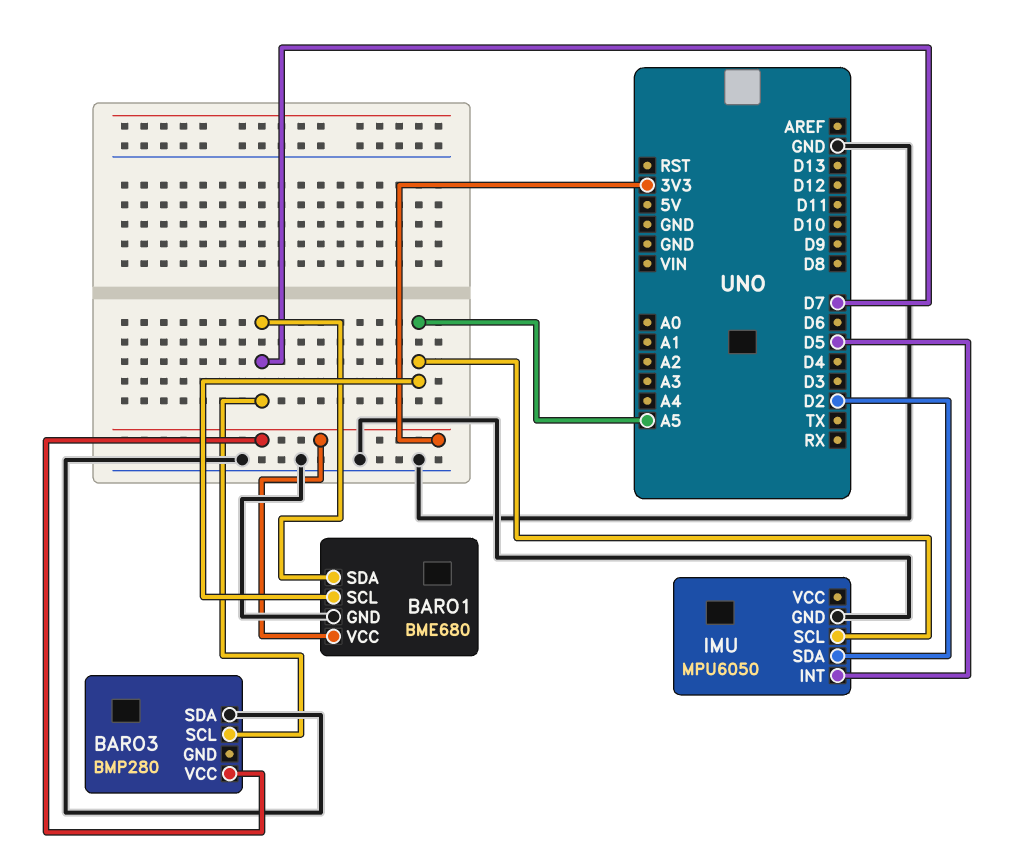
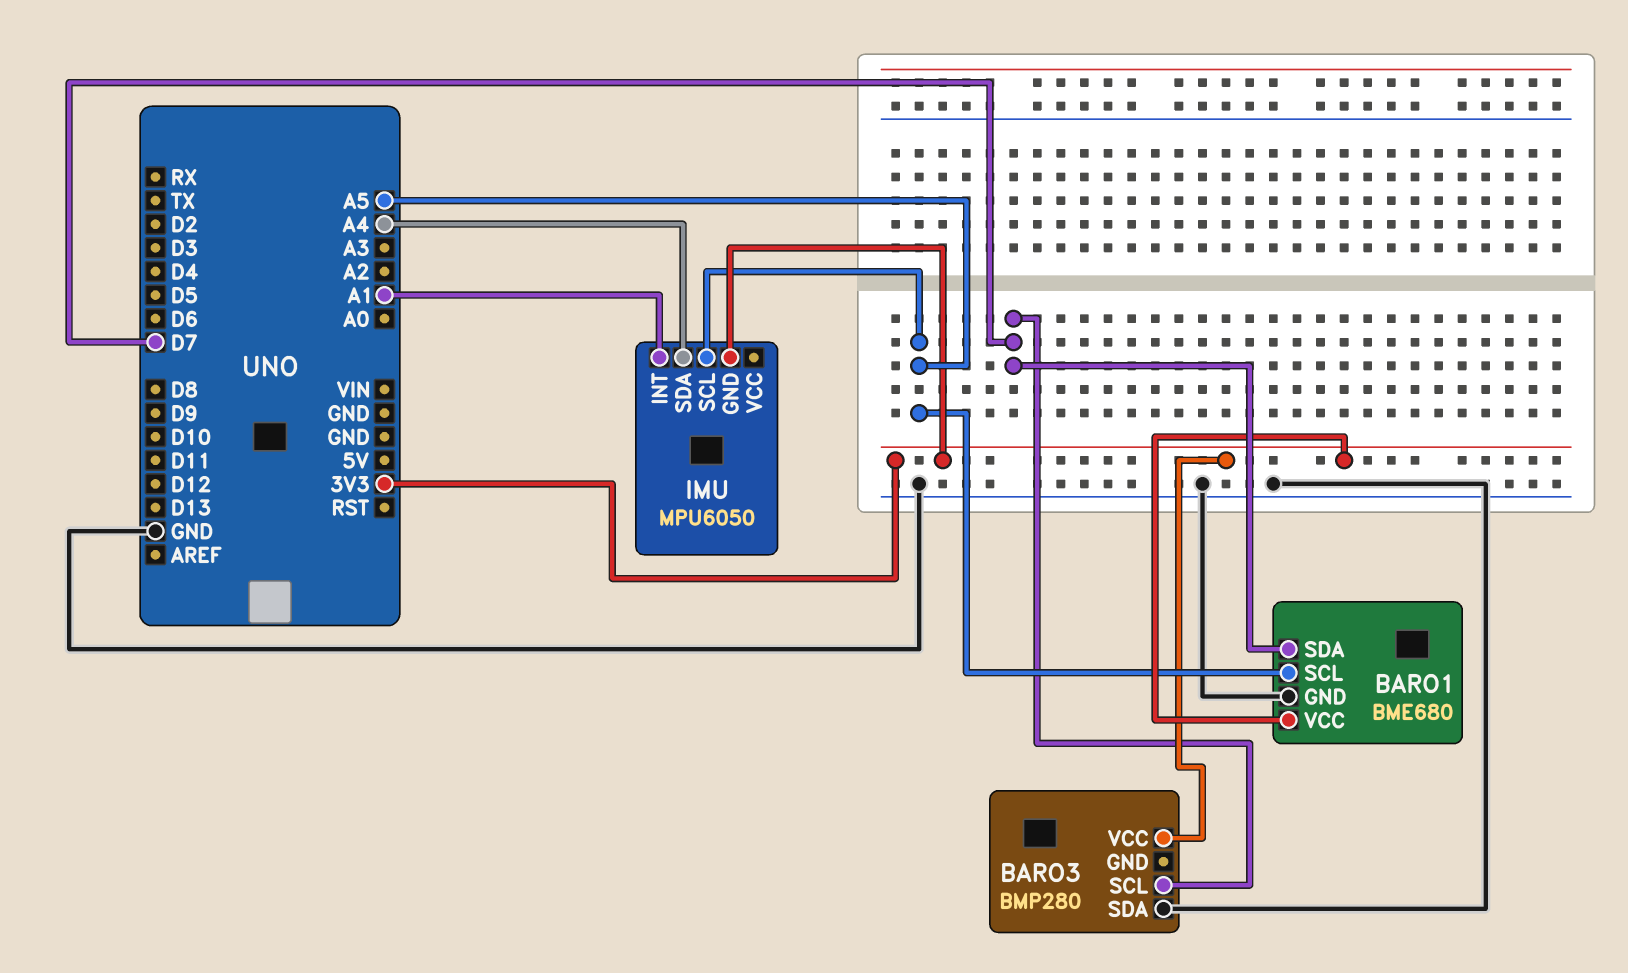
IMU pin GND: GND -> 3V3
IMU pin INT: D5 -> A1
IMU pin SDA: D2 -> A4

